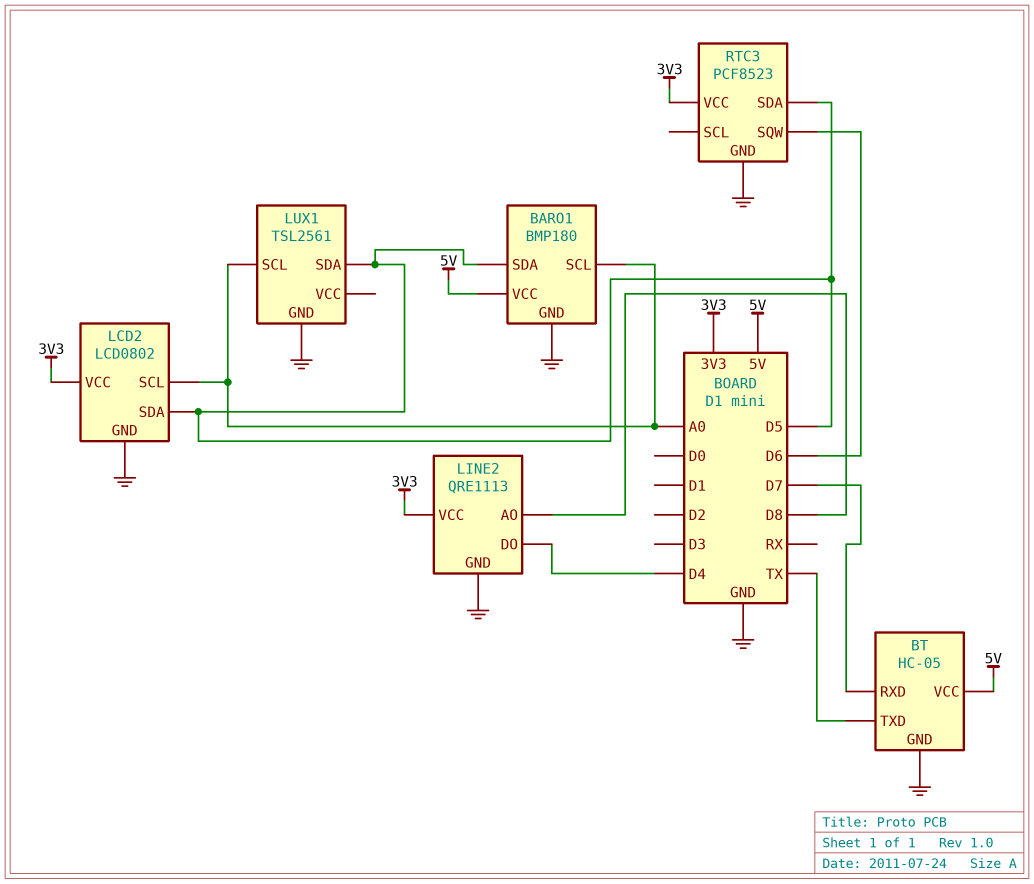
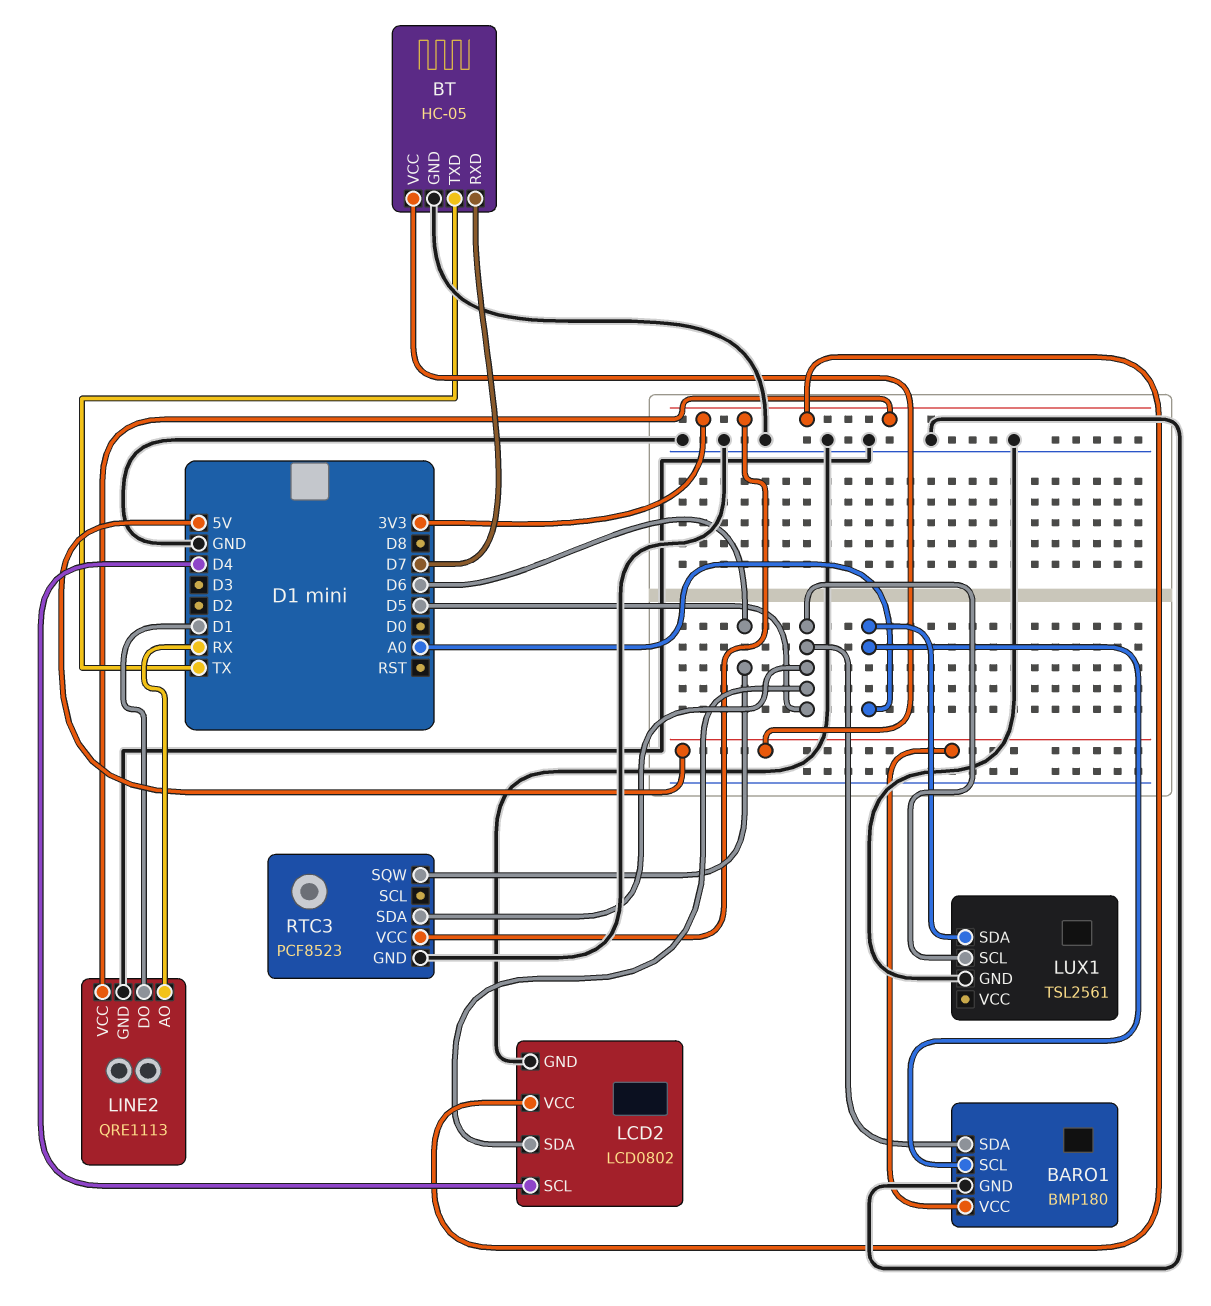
LCD2 pin SCL: A0 -> D4
LINE2 pin AO: D8 -> RX
LINE2 pin DO: D4 -> D1
LUX1 pin SCL: A0 -> D5
LUX1 pin SDA: D5 -> A0

